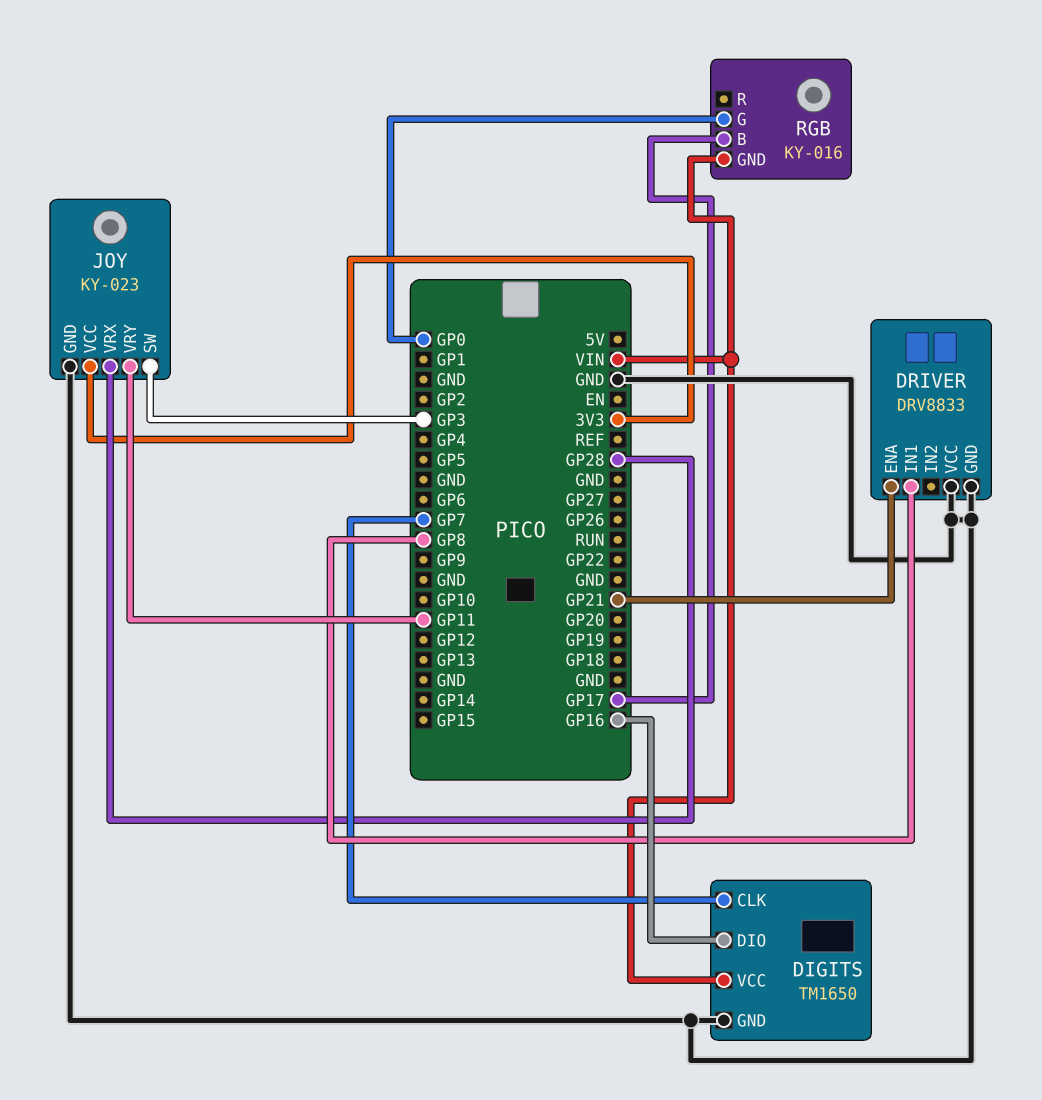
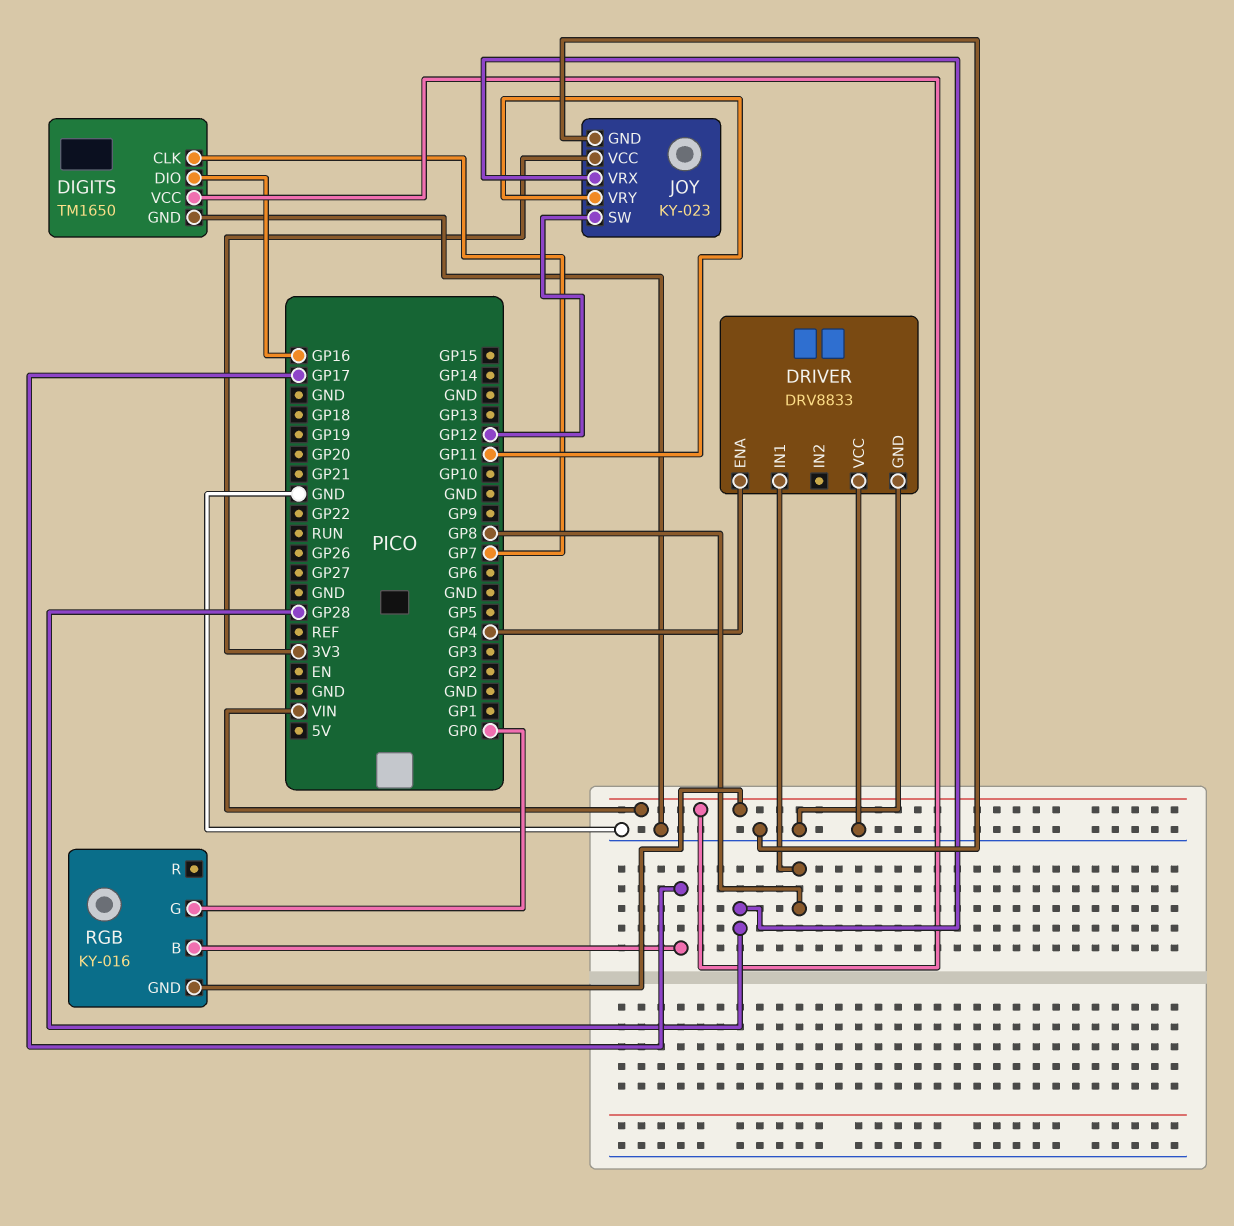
DRIVER pin ENA: GP21 -> GP4
JOY pin SW: GP3 -> GP12

